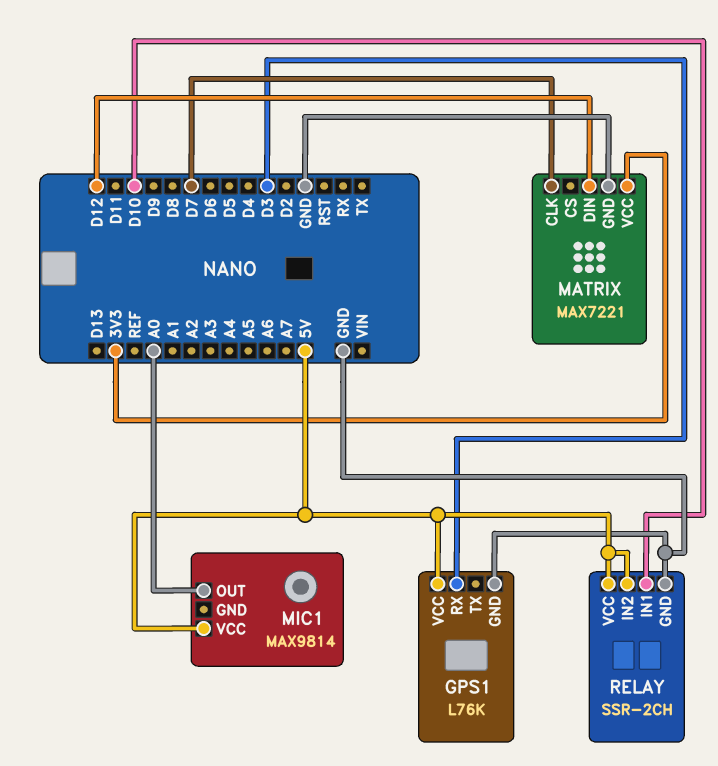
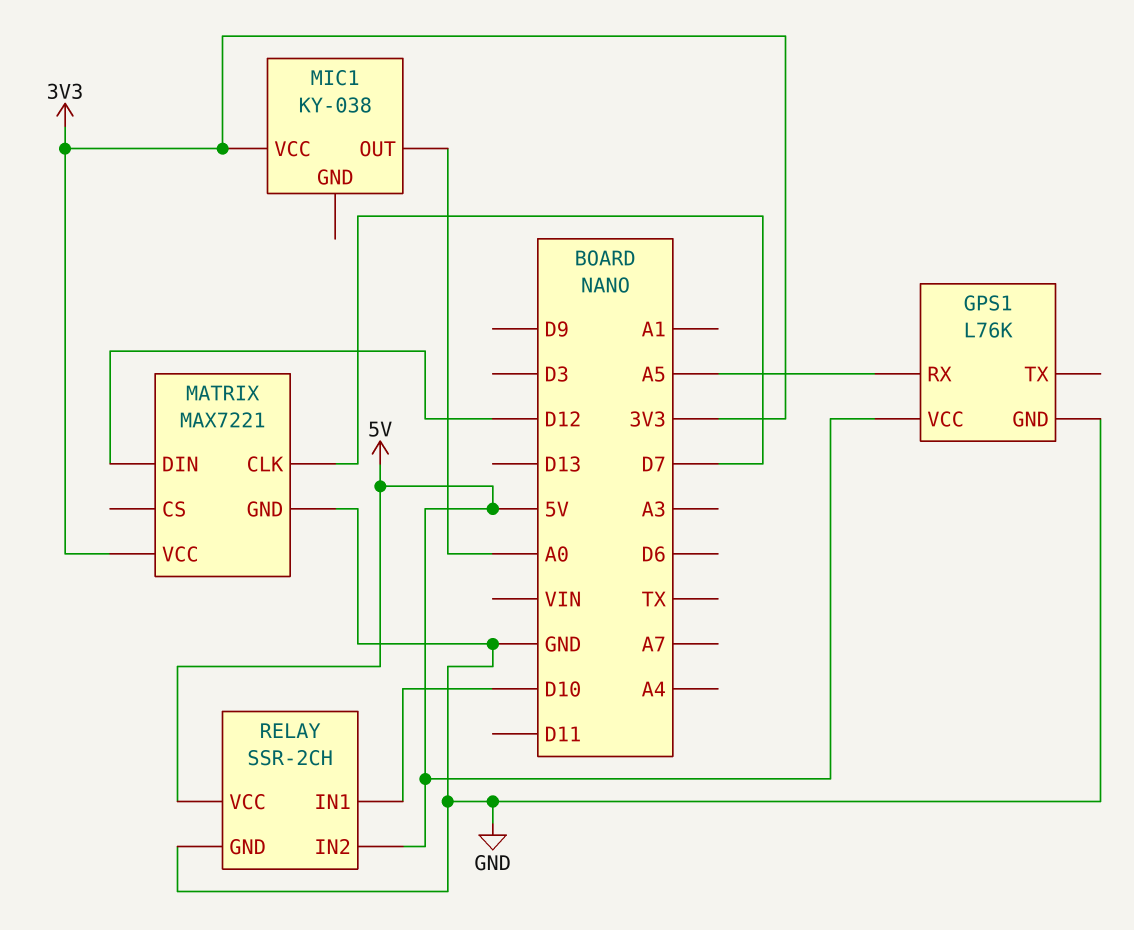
GPS1 pin RX: D3 -> A5
MIC1: MAX9814 -> KY-038
MIC1 pin VCC: 5V -> 3V3

